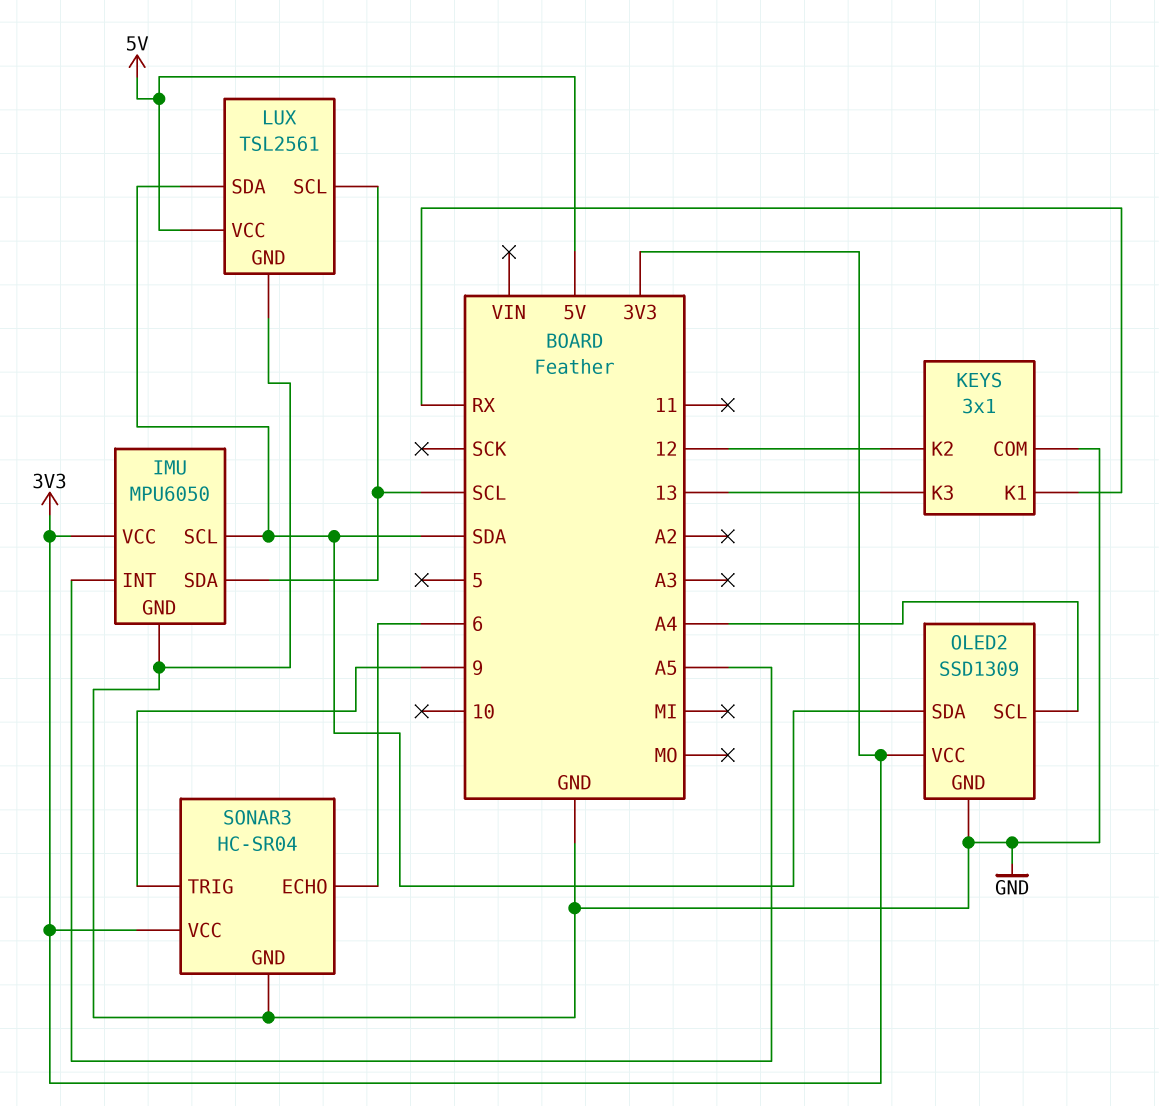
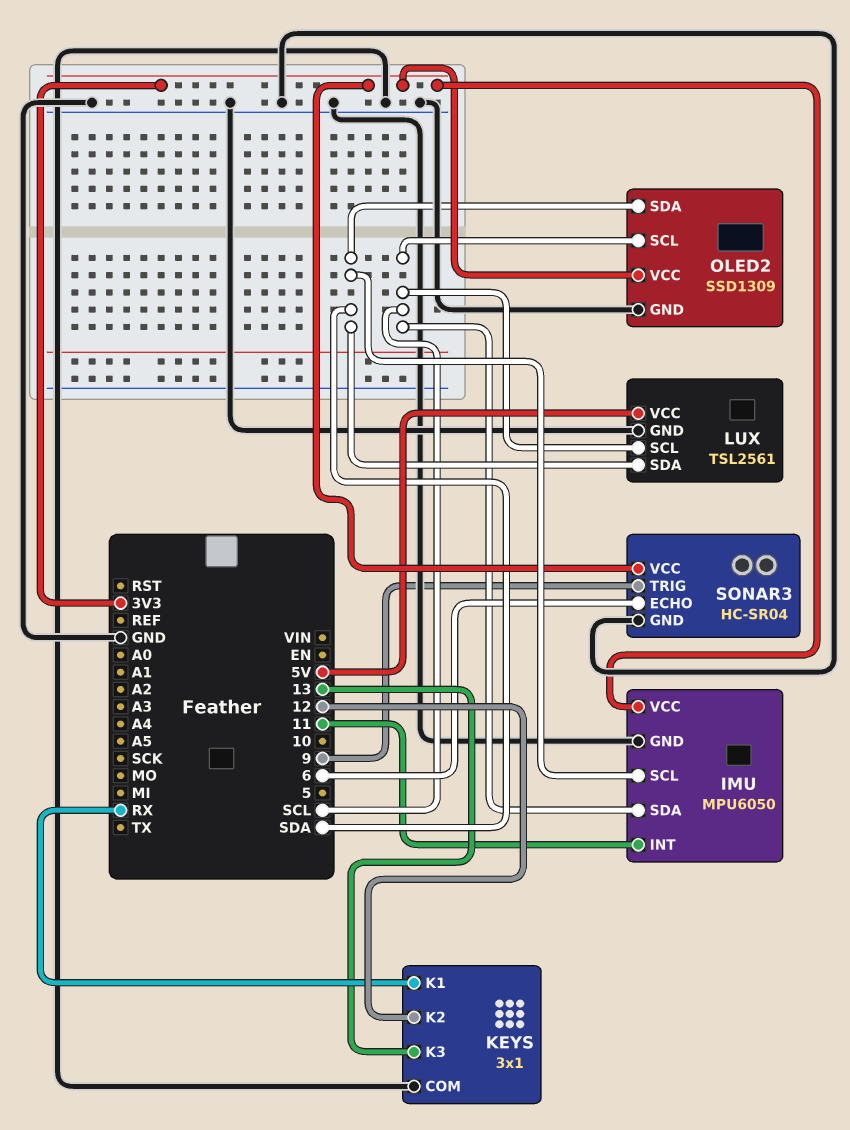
IMU pin INT: A5 -> 11
OLED2 pin SCL: A4 -> SCL

